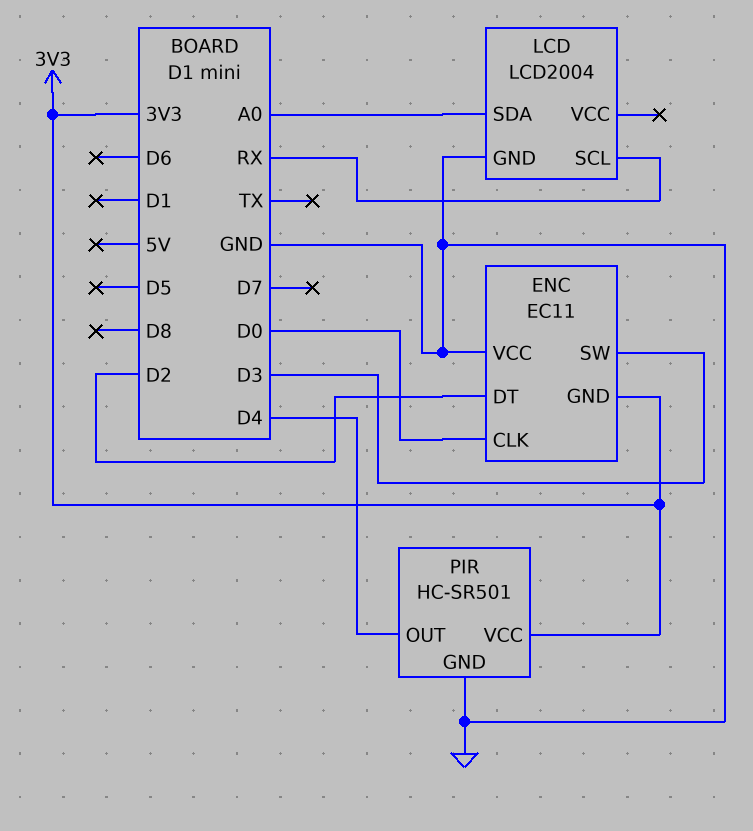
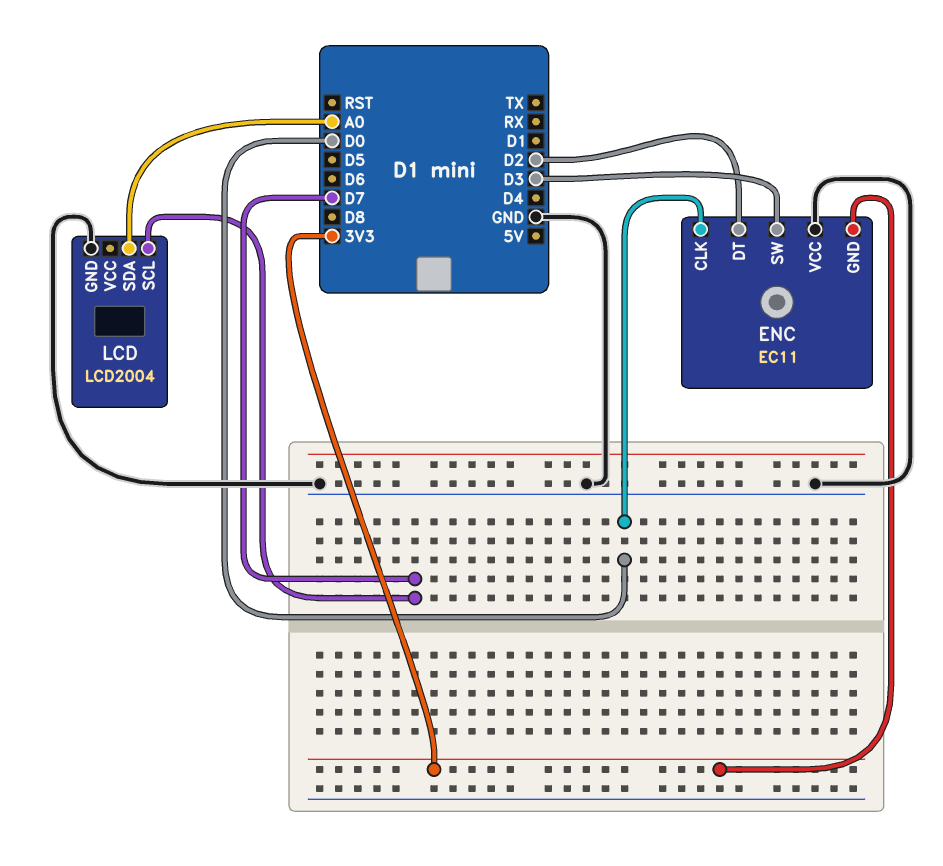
LCD pin SCL: RX -> D7
PIR: HC-SR501 -> none
PIR pin GND: GND -> none
PIR pin OUT: D4 -> none
PIR pin VCC: 3V3 -> none

